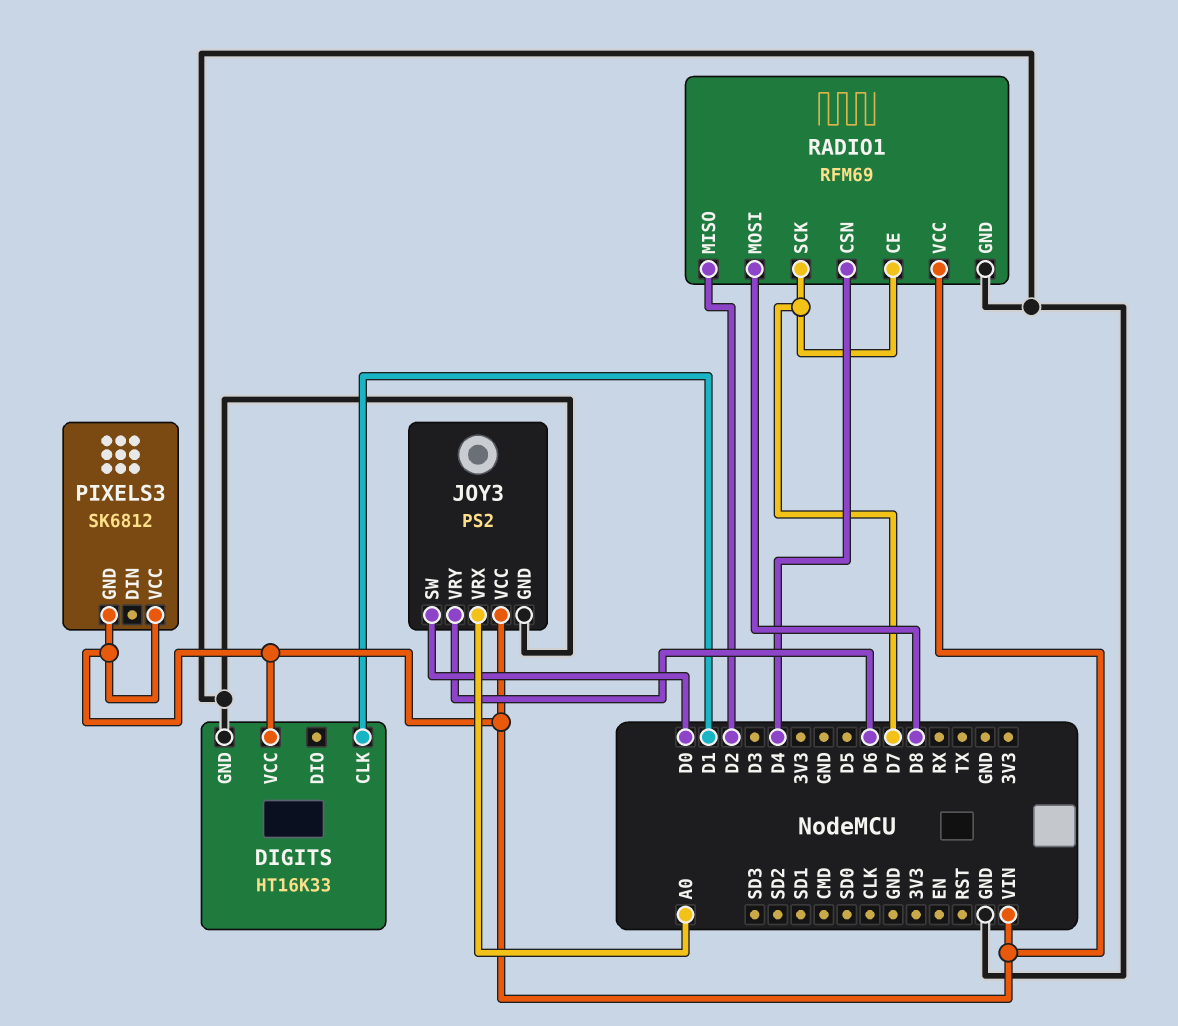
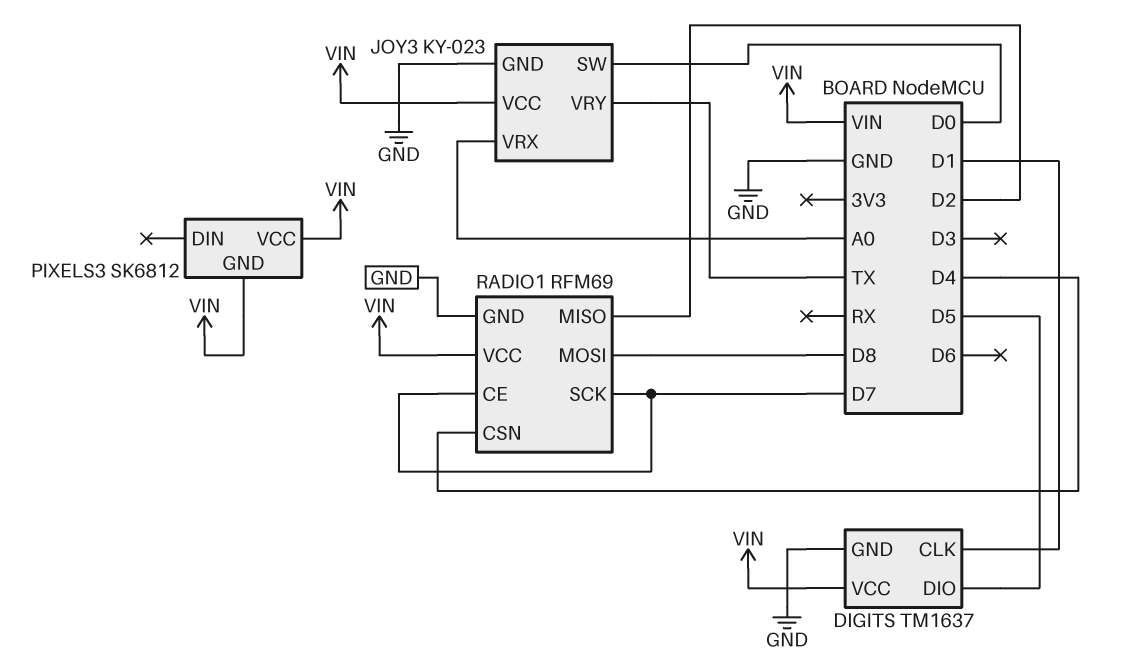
DIGITS: HT16K33 -> TM1637
DIGITS pin DIO: none -> D5
JOY3: PS2 -> KY-023
JOY3 pin VRY: D6 -> TX

